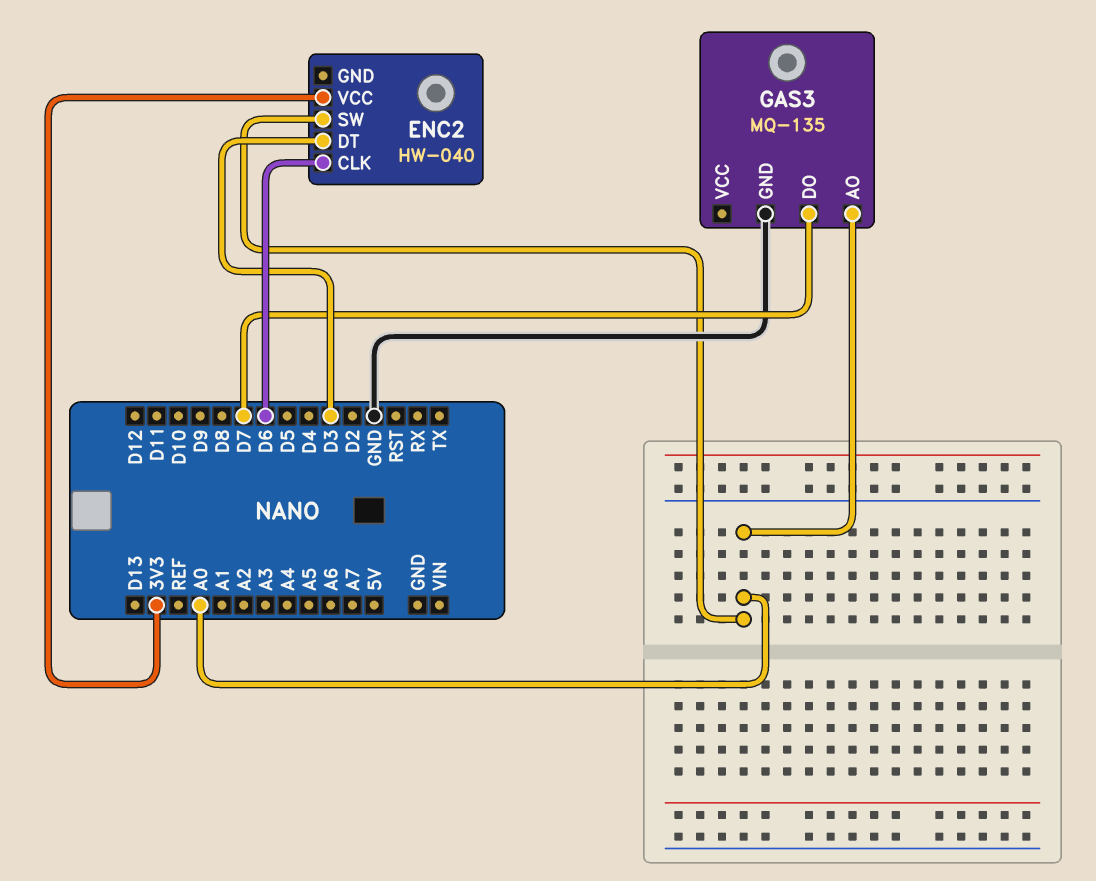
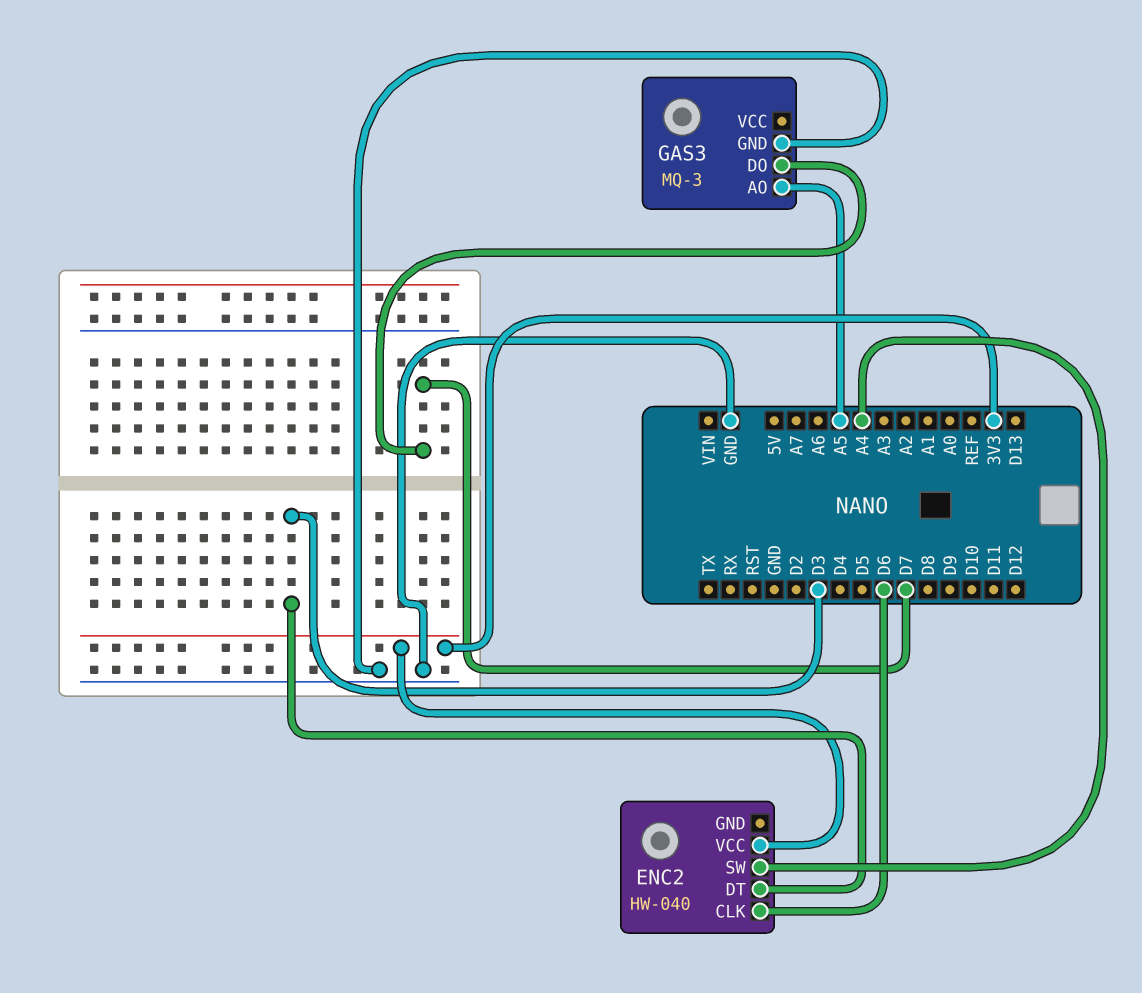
ENC2 pin SW: A0 -> A4
GAS3: MQ-135 -> MQ-3
GAS3 pin AO: A0 -> A5

